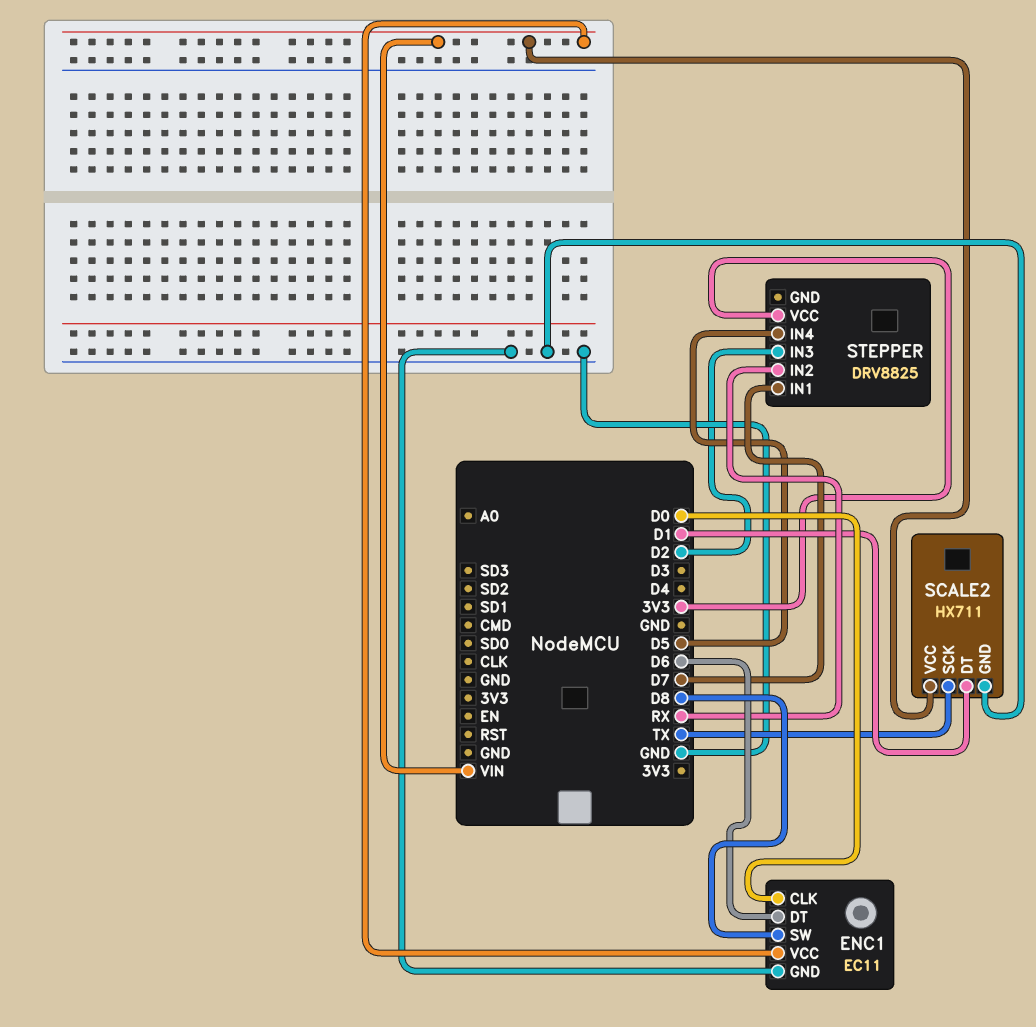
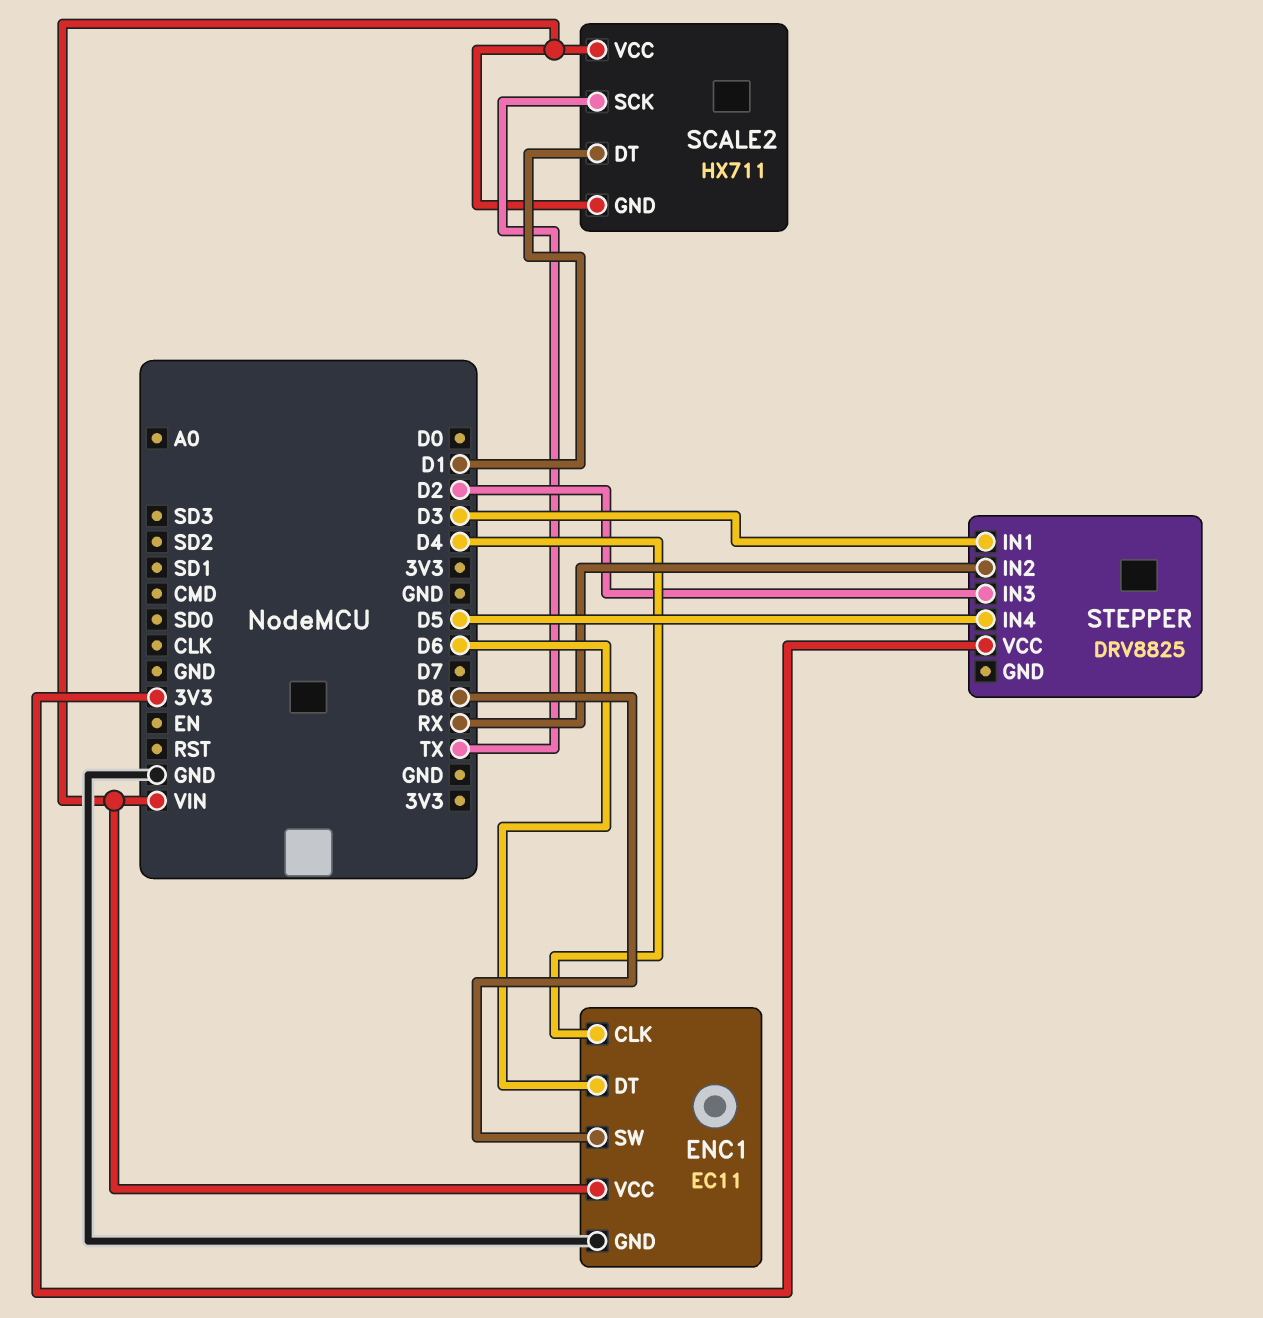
ENC1 pin CLK: D0 -> D4
SCALE2 pin GND: GND -> VIN
STEPPER pin IN1: D7 -> D3

